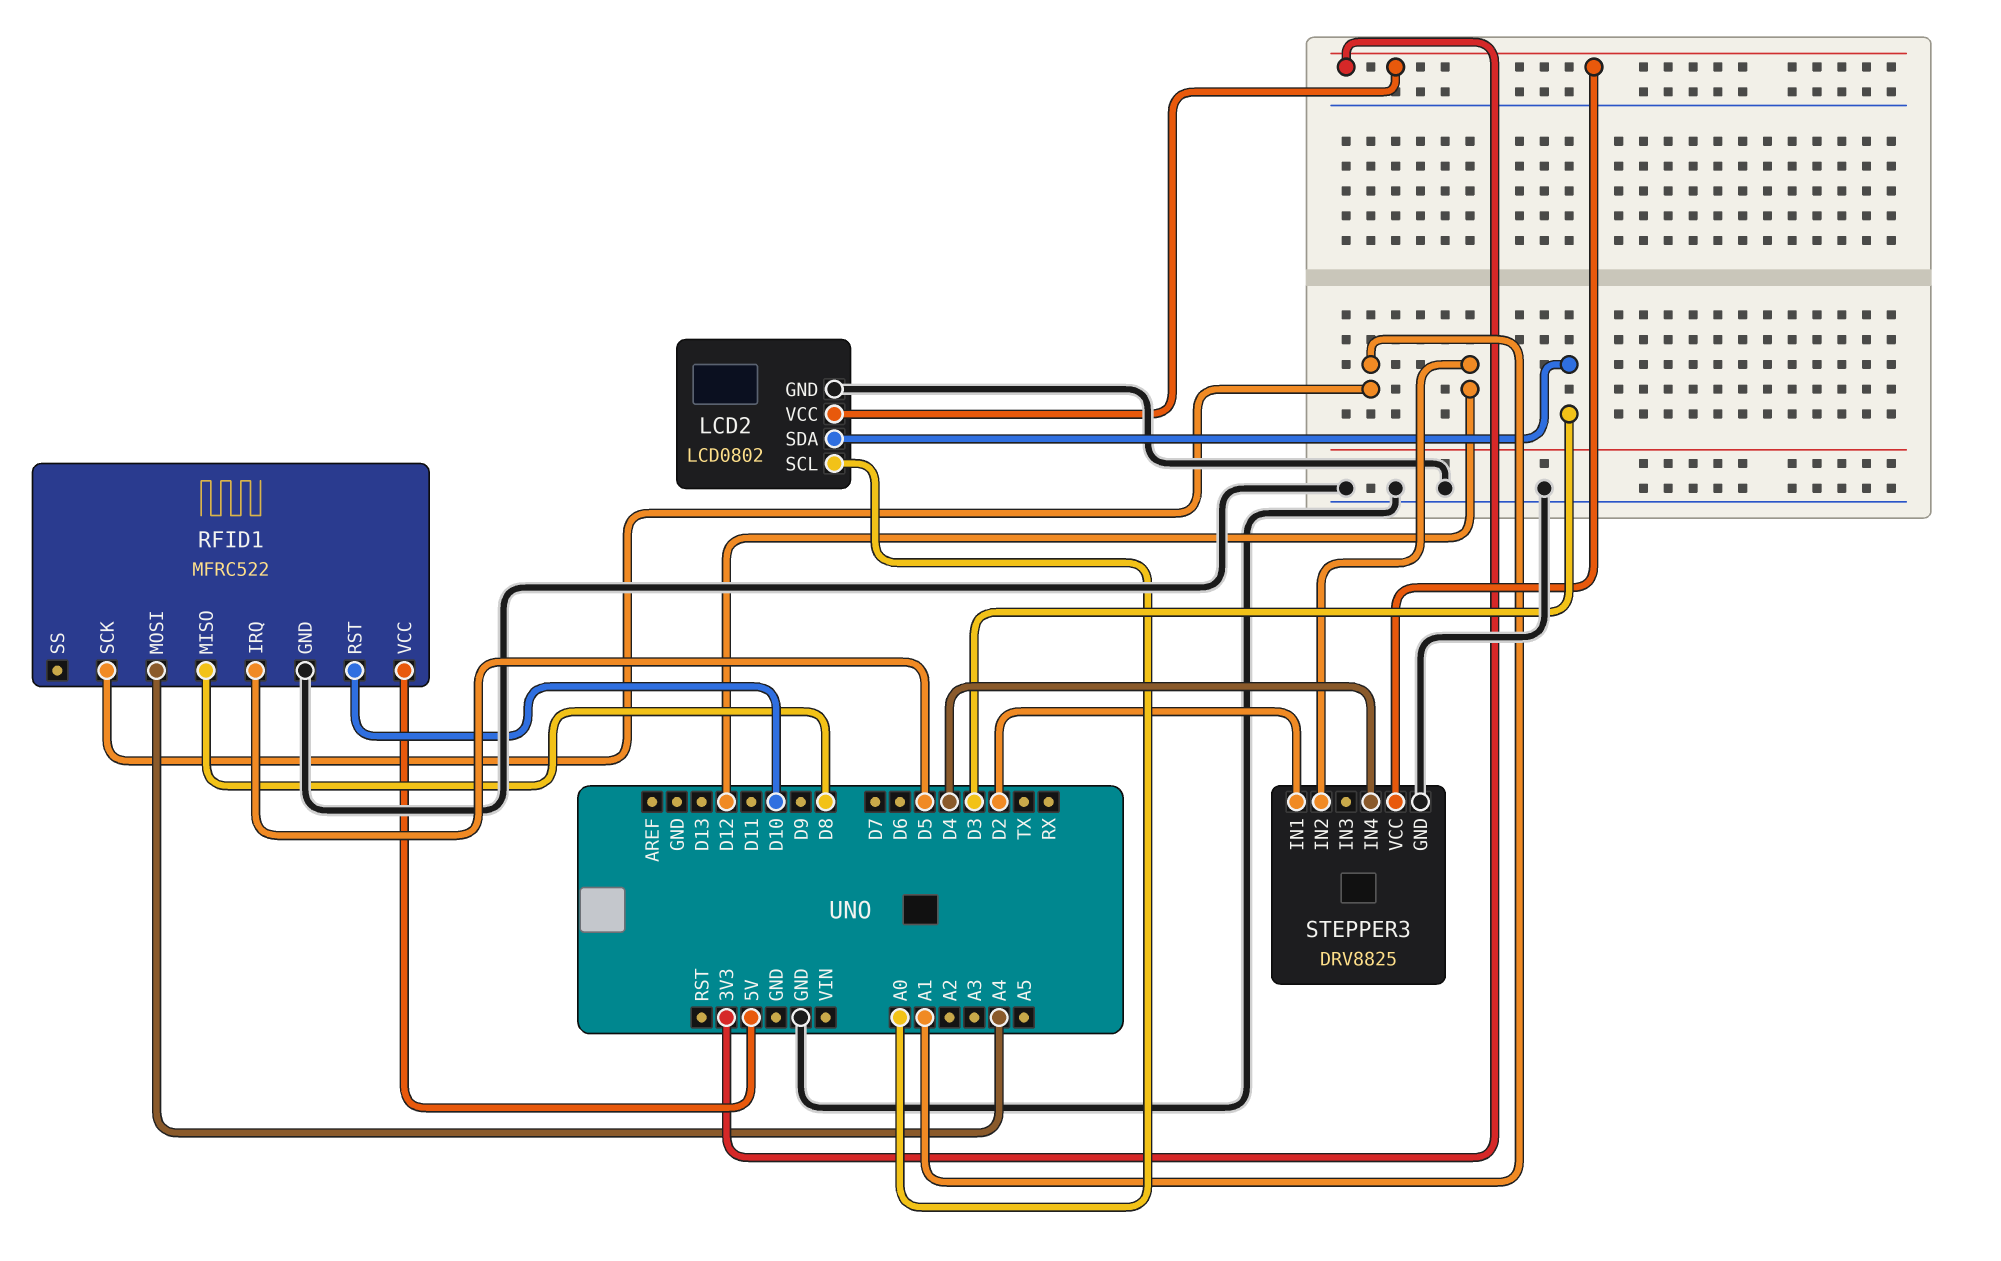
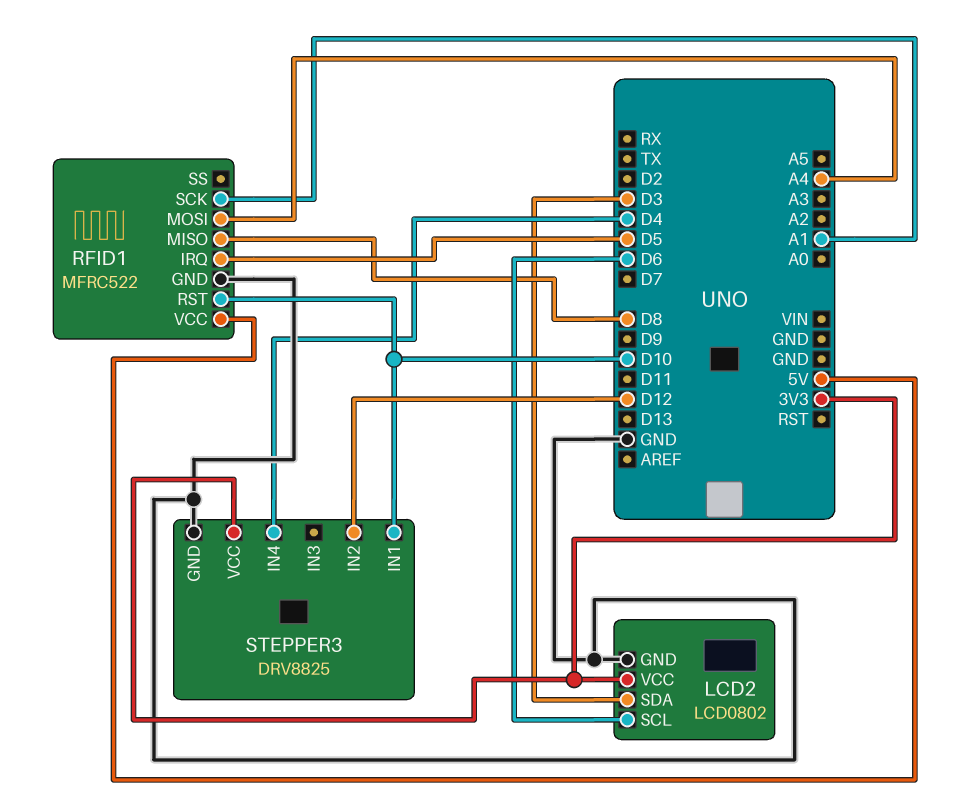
LCD2 pin SCL: A0 -> D6
STEPPER3 pin IN1: D2 -> D10

